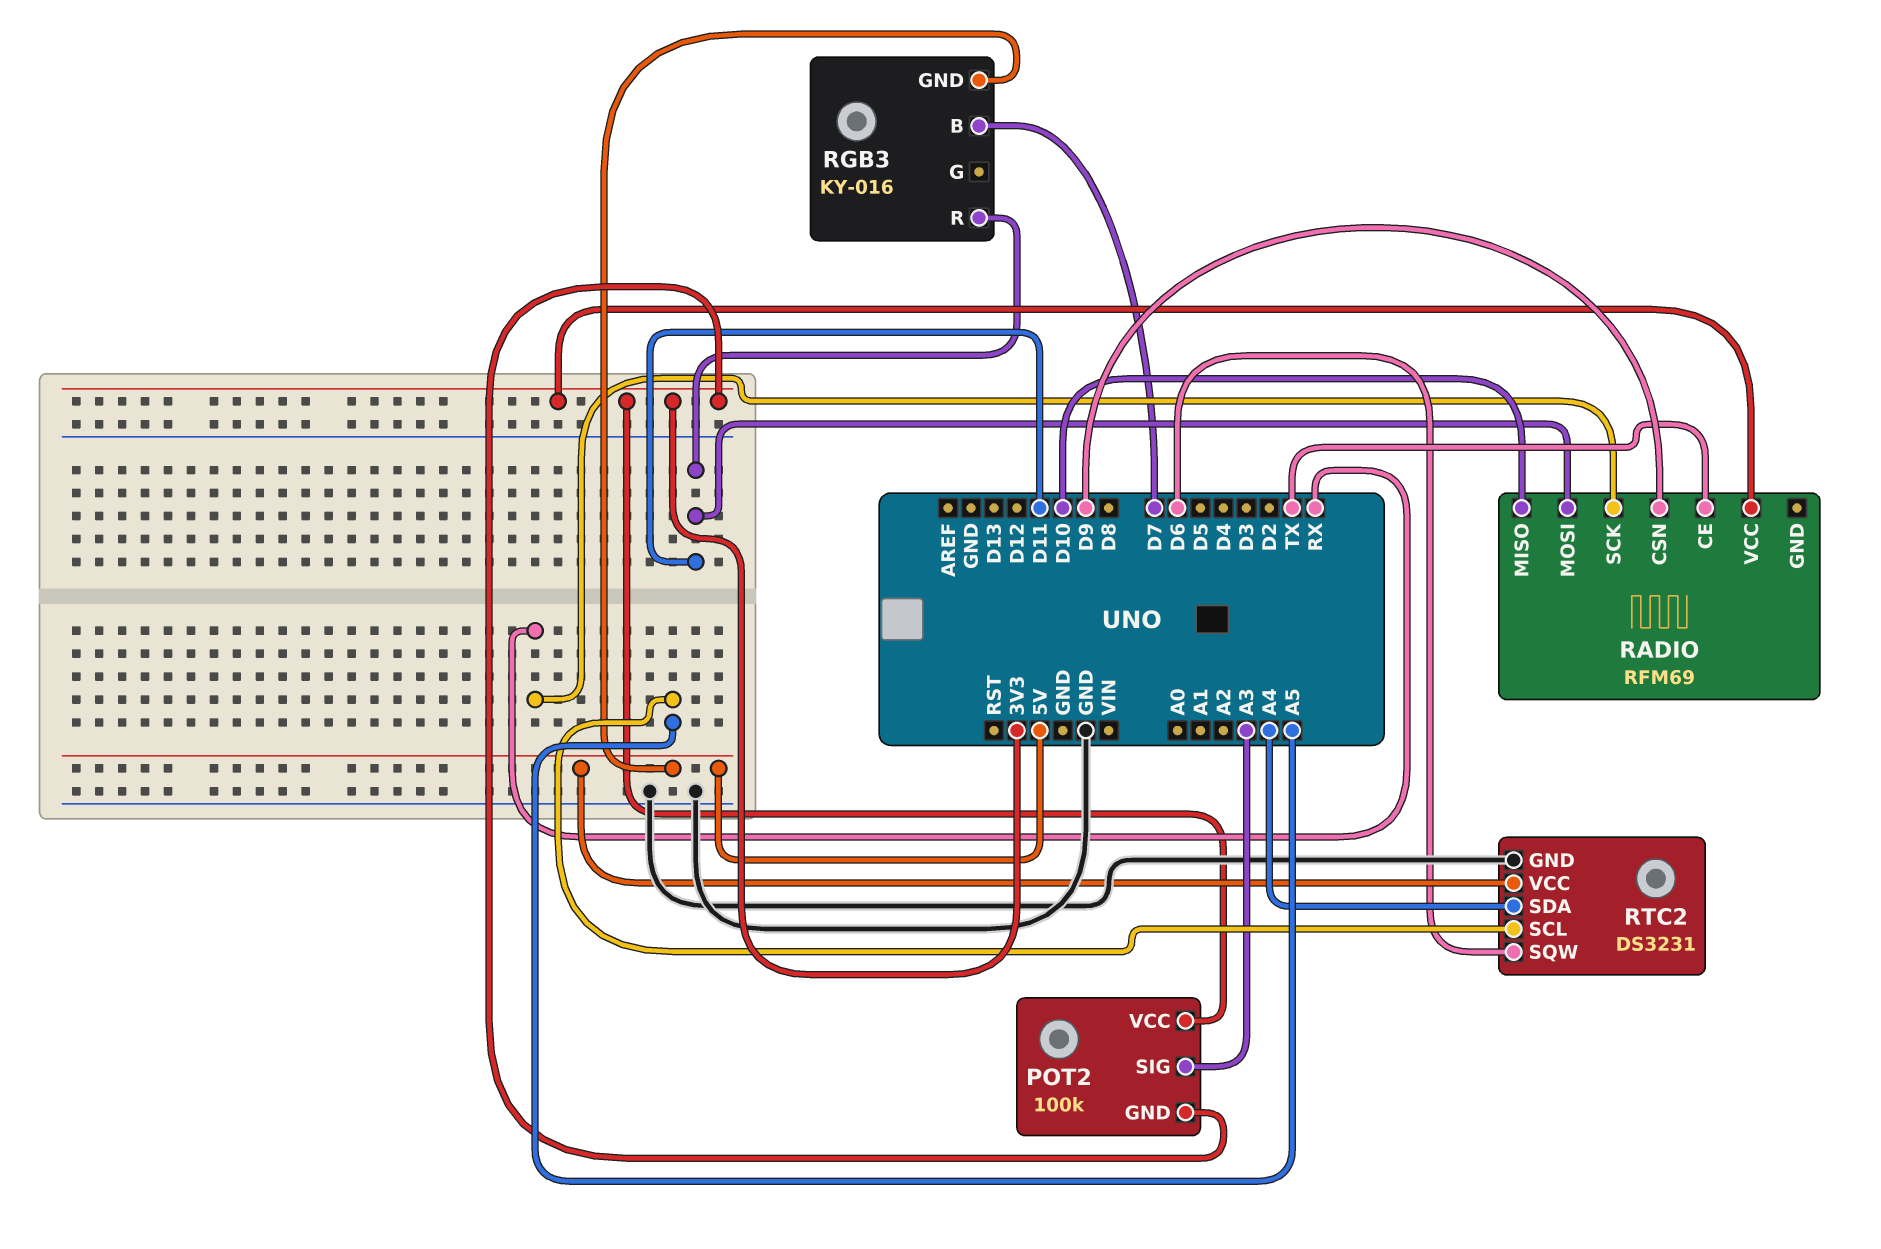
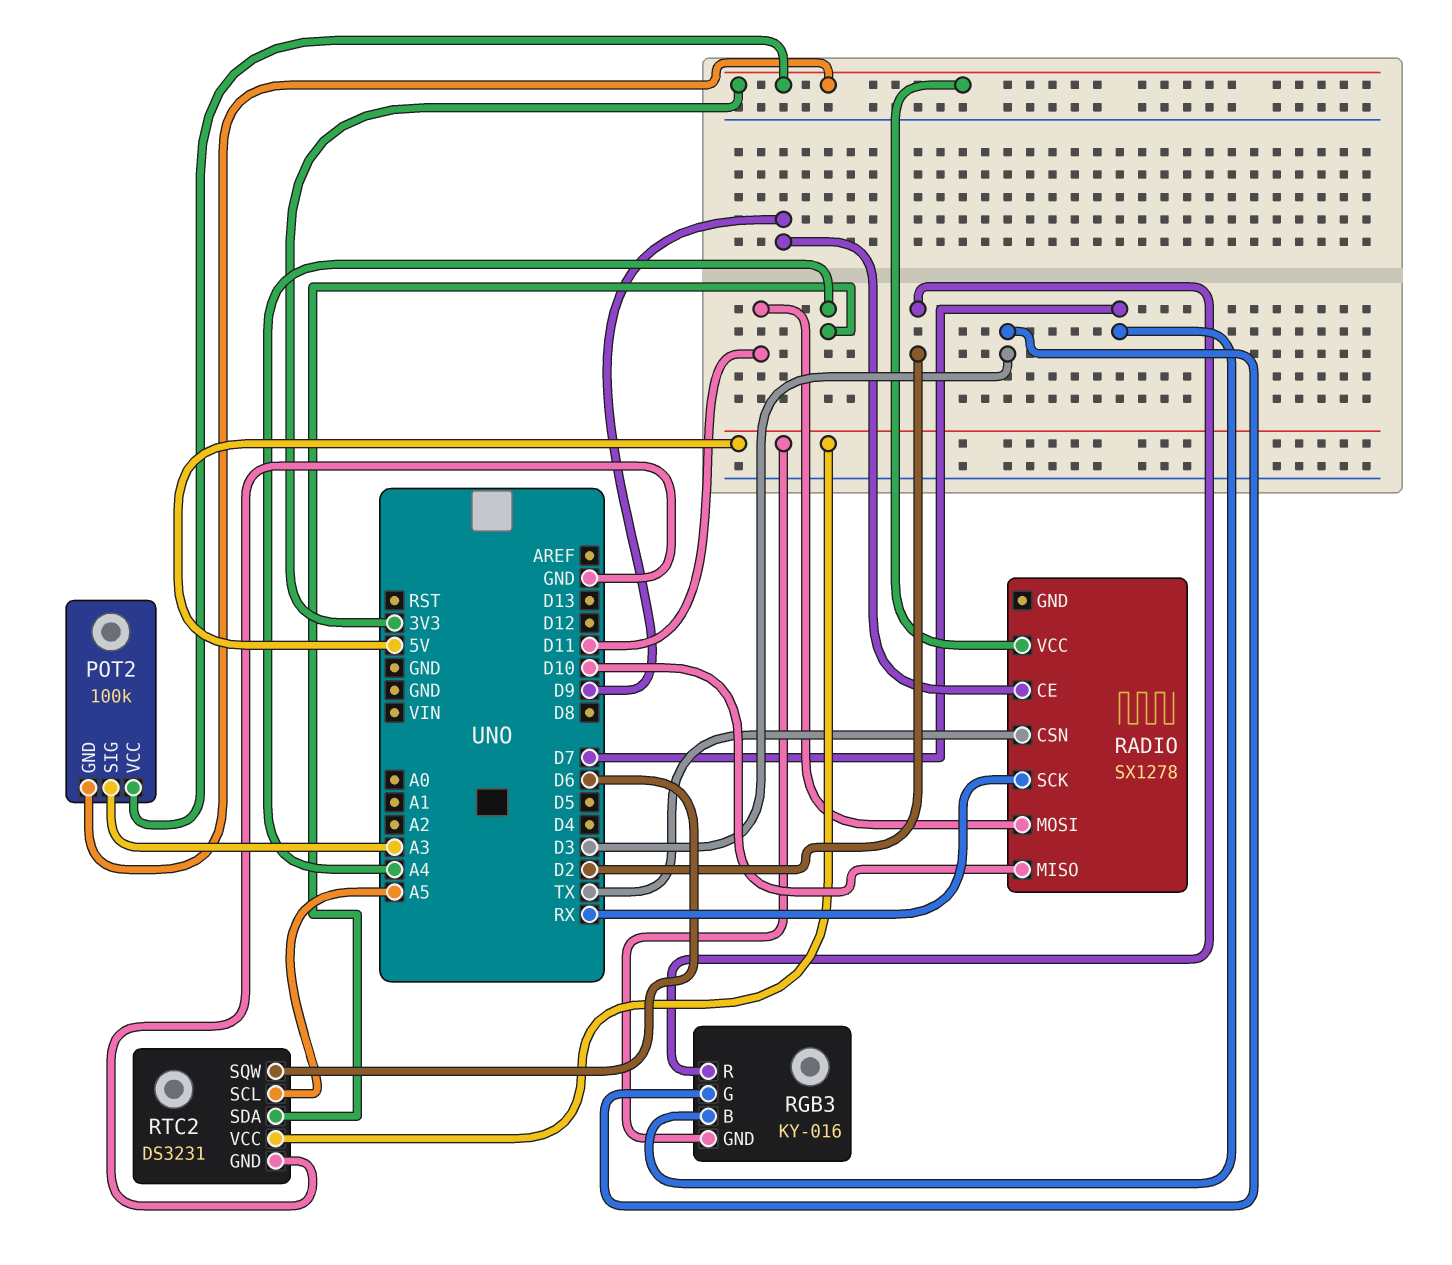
RADIO: RFM69 -> SX1278
RADIO pin CE: TX -> D9
RADIO pin CSN: D9 -> TX
RGB3 pin G: none -> D3
RGB3 pin R: D11 -> D2

